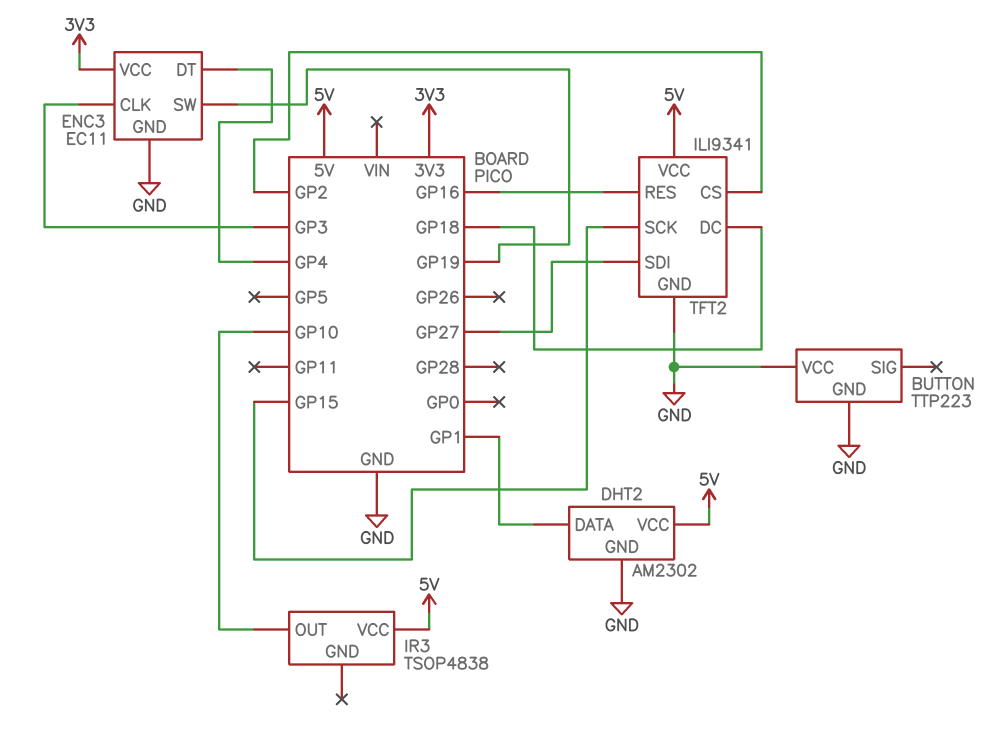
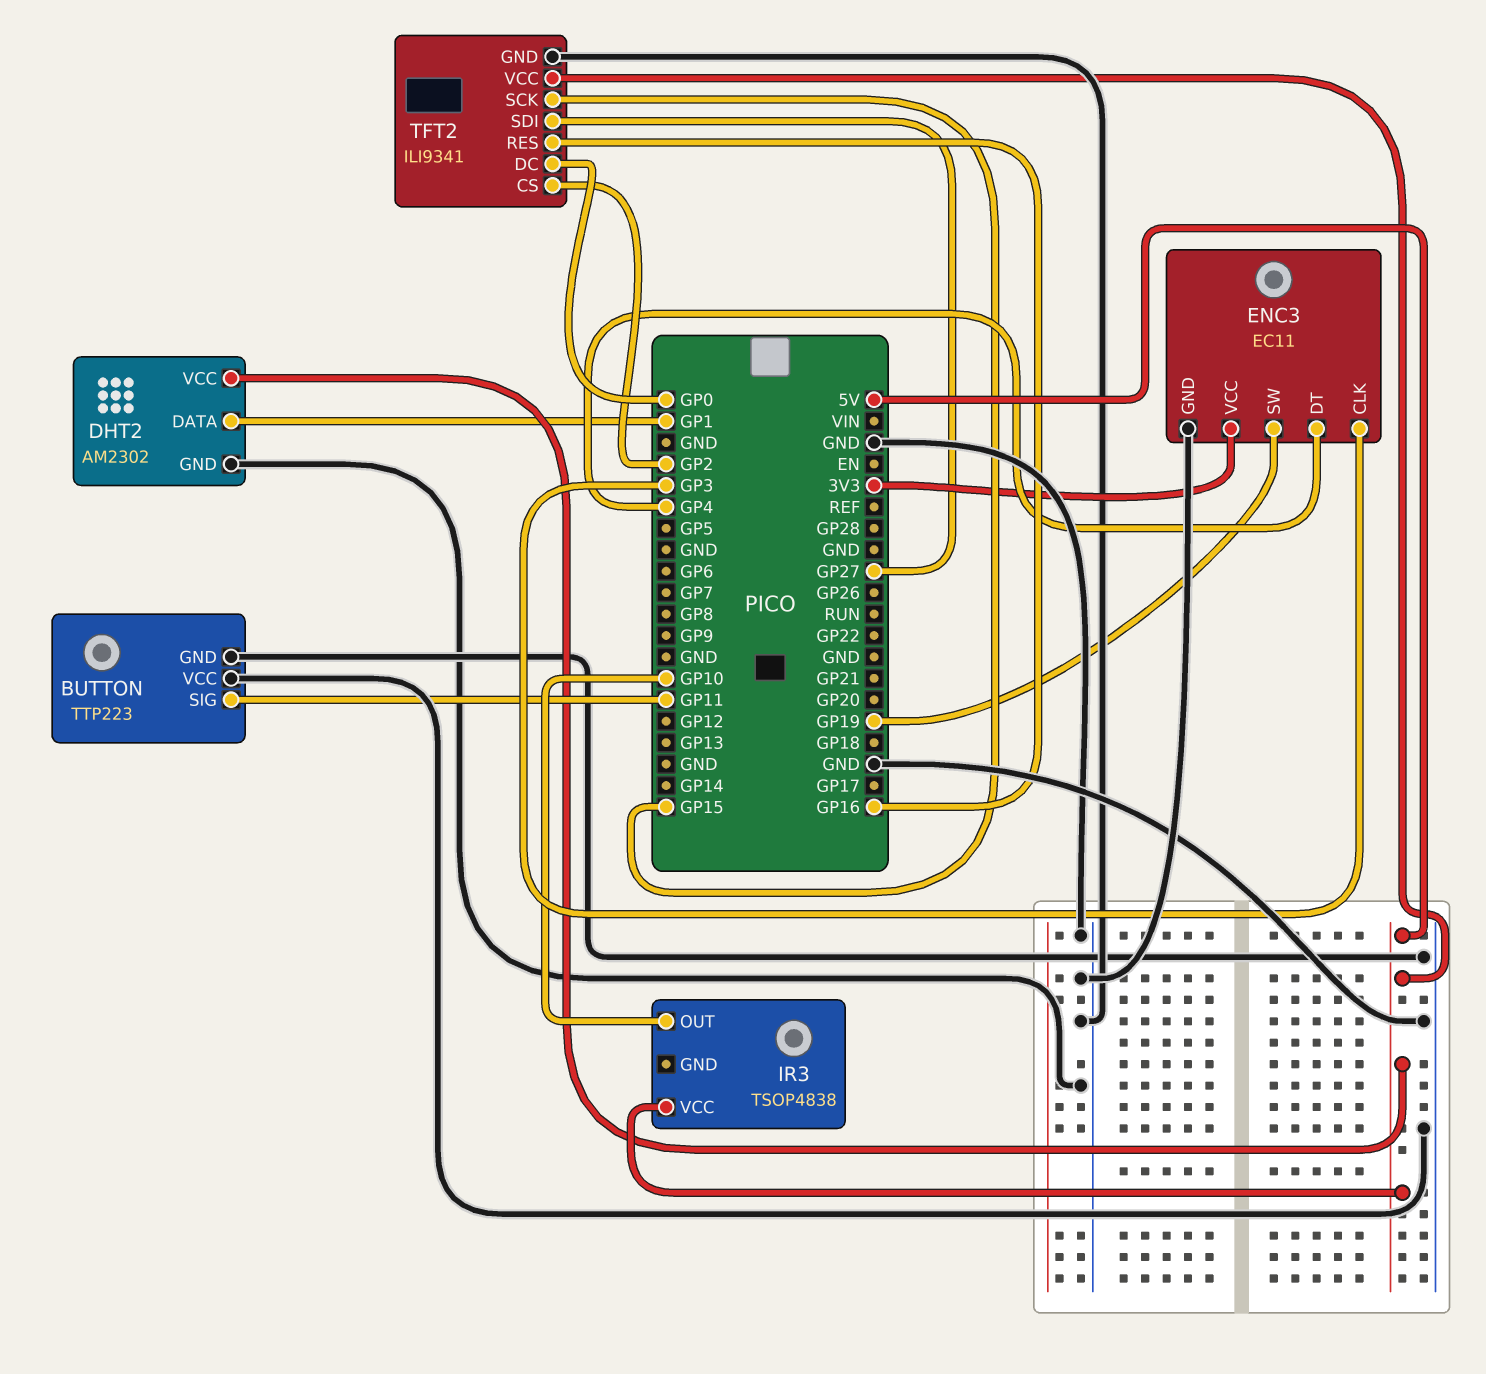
BUTTON pin SIG: none -> GP11
TFT2 pin DC: GP18 -> GP0

